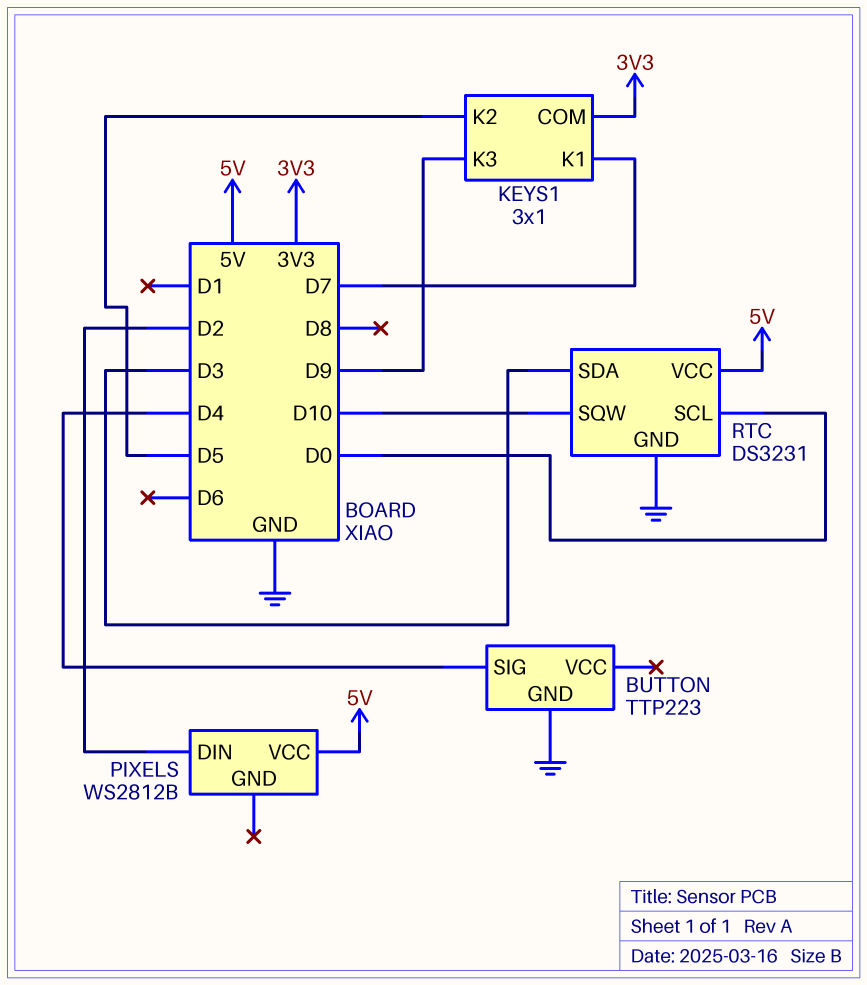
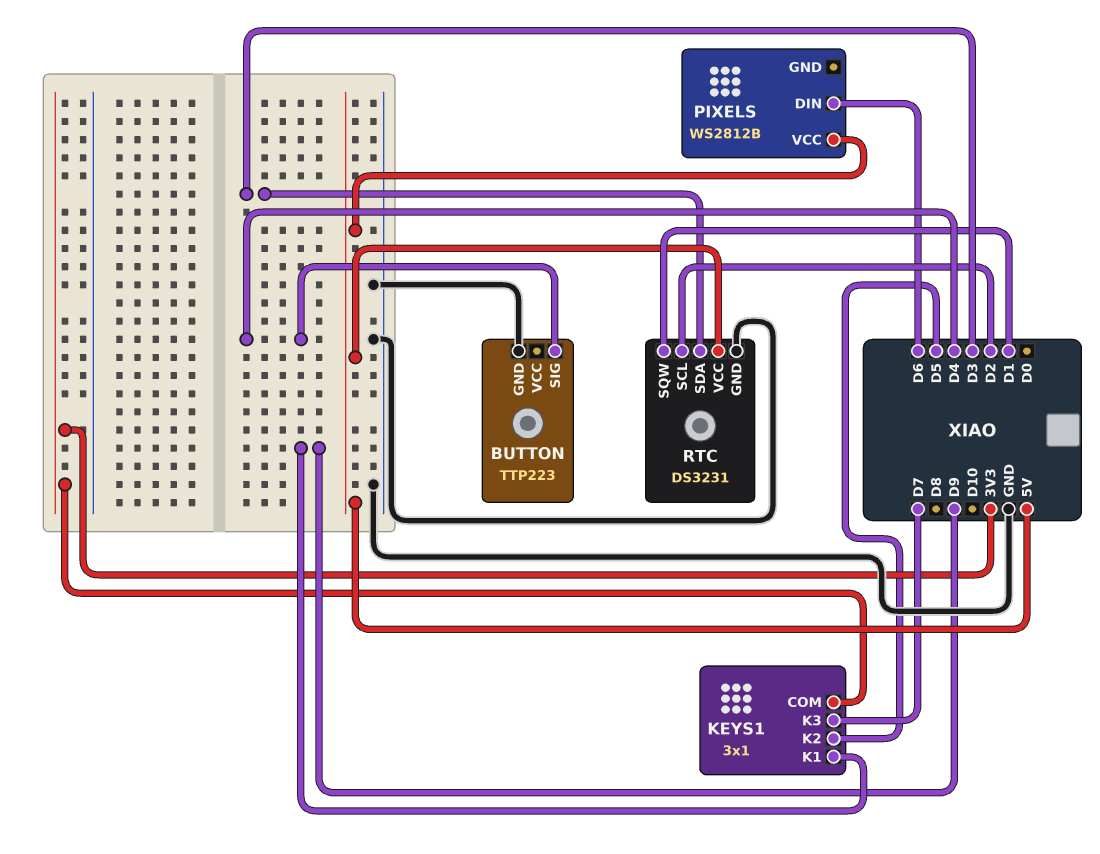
KEYS1 pin K1: D7 -> D9
KEYS1 pin K3: D9 -> D7
PIXELS pin DIN: D2 -> D6
RTC pin SCL: D0 -> D2
RTC pin SQW: D10 -> D1

